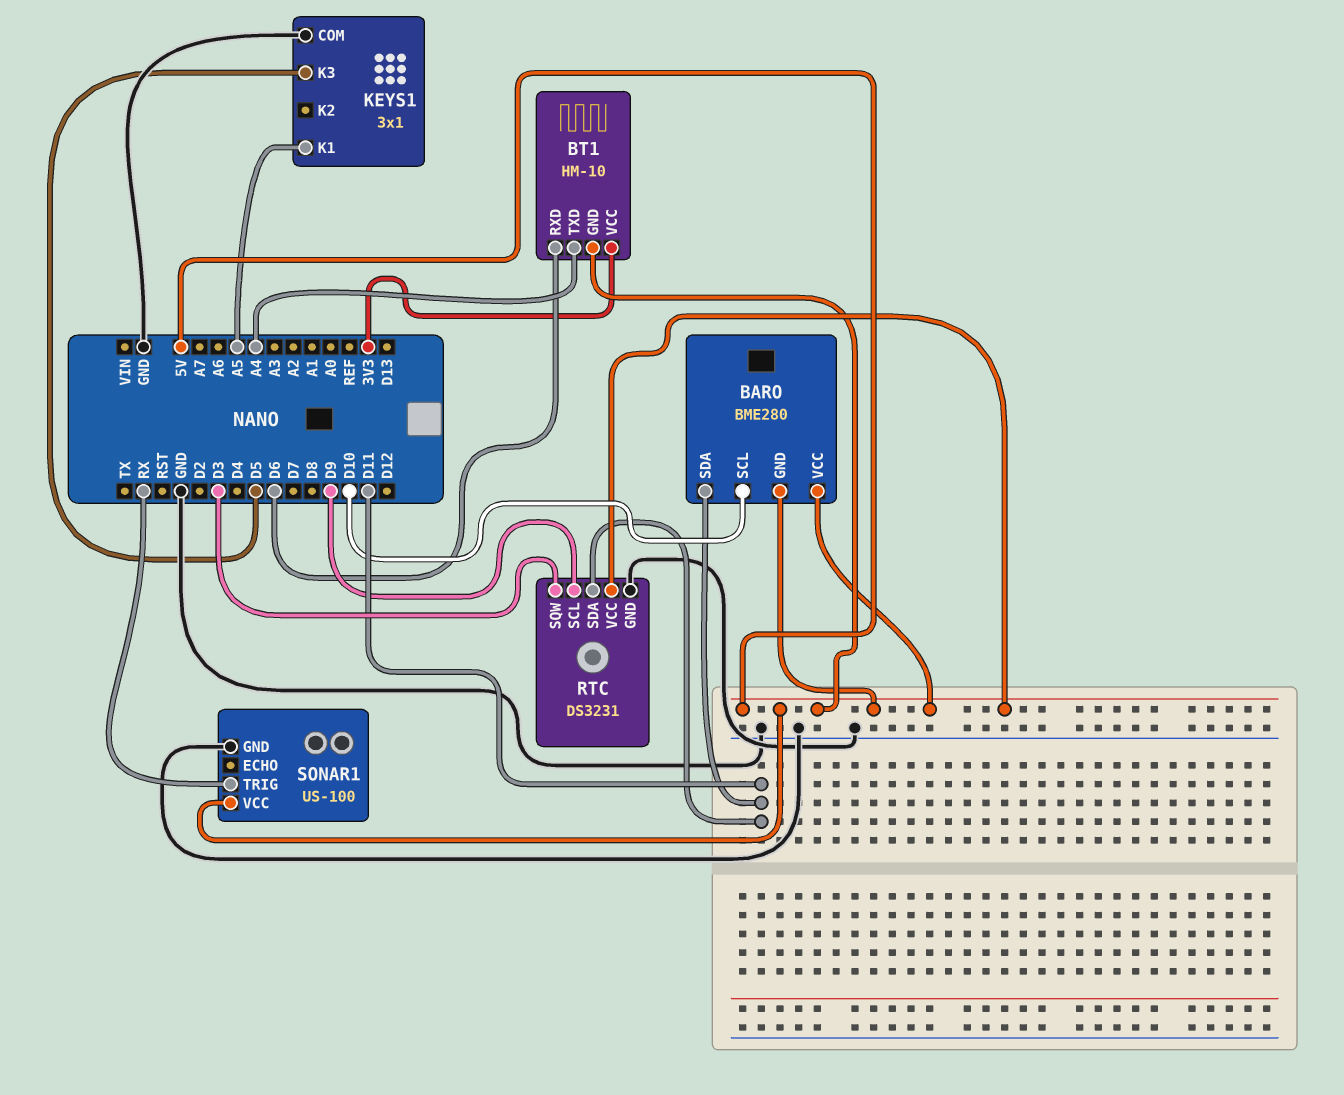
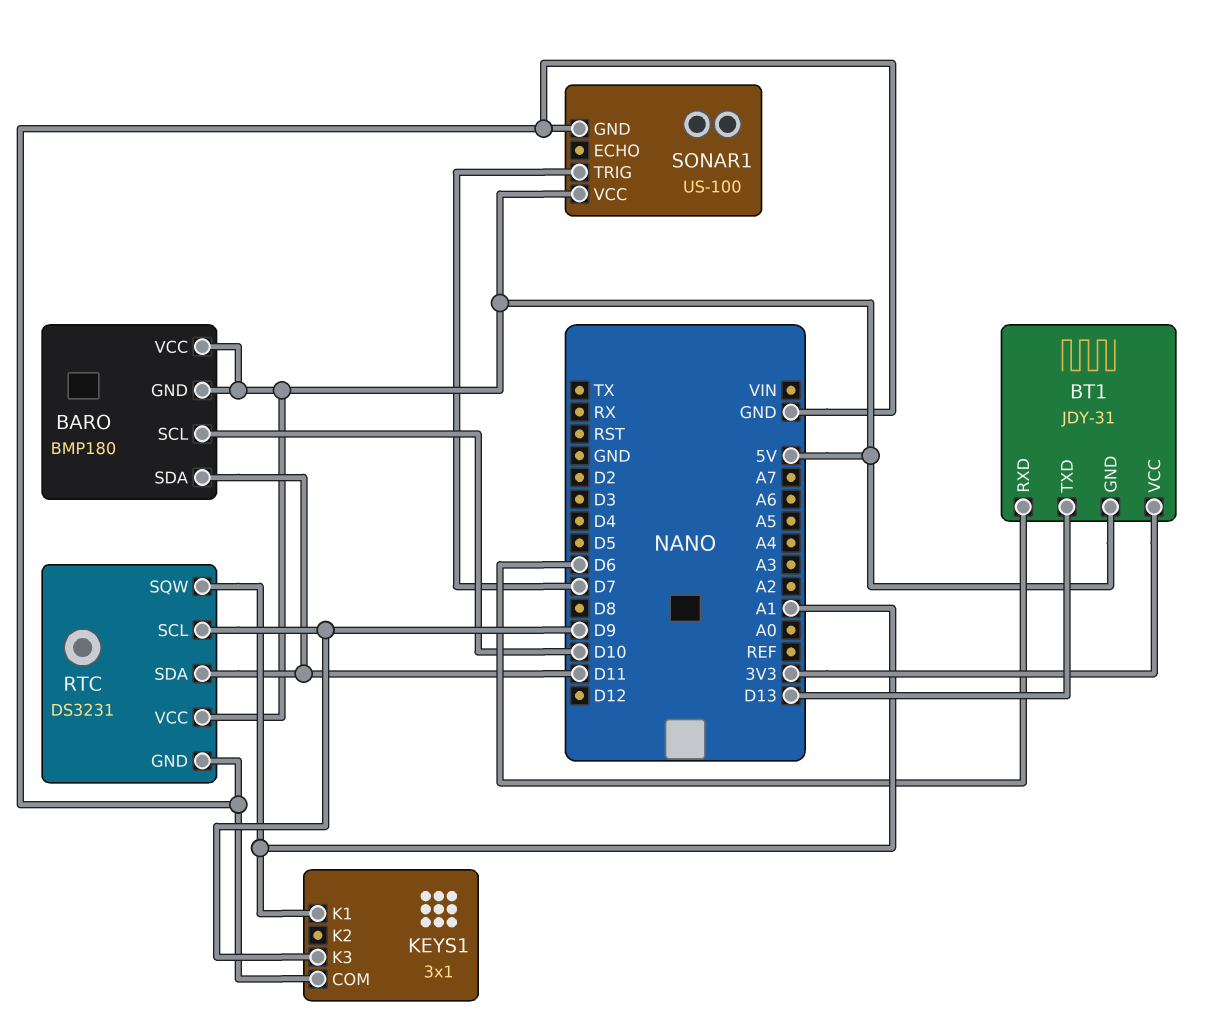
BARO: BME280 -> BMP180
BT1: HM-10 -> JDY-31
BT1 pin TXD: A4 -> D13
KEYS1 pin K1: A5 -> A1
KEYS1 pin K3: D5 -> D9
RTC pin SQW: D3 -> A1
SONAR1 pin TRIG: RX -> D7

